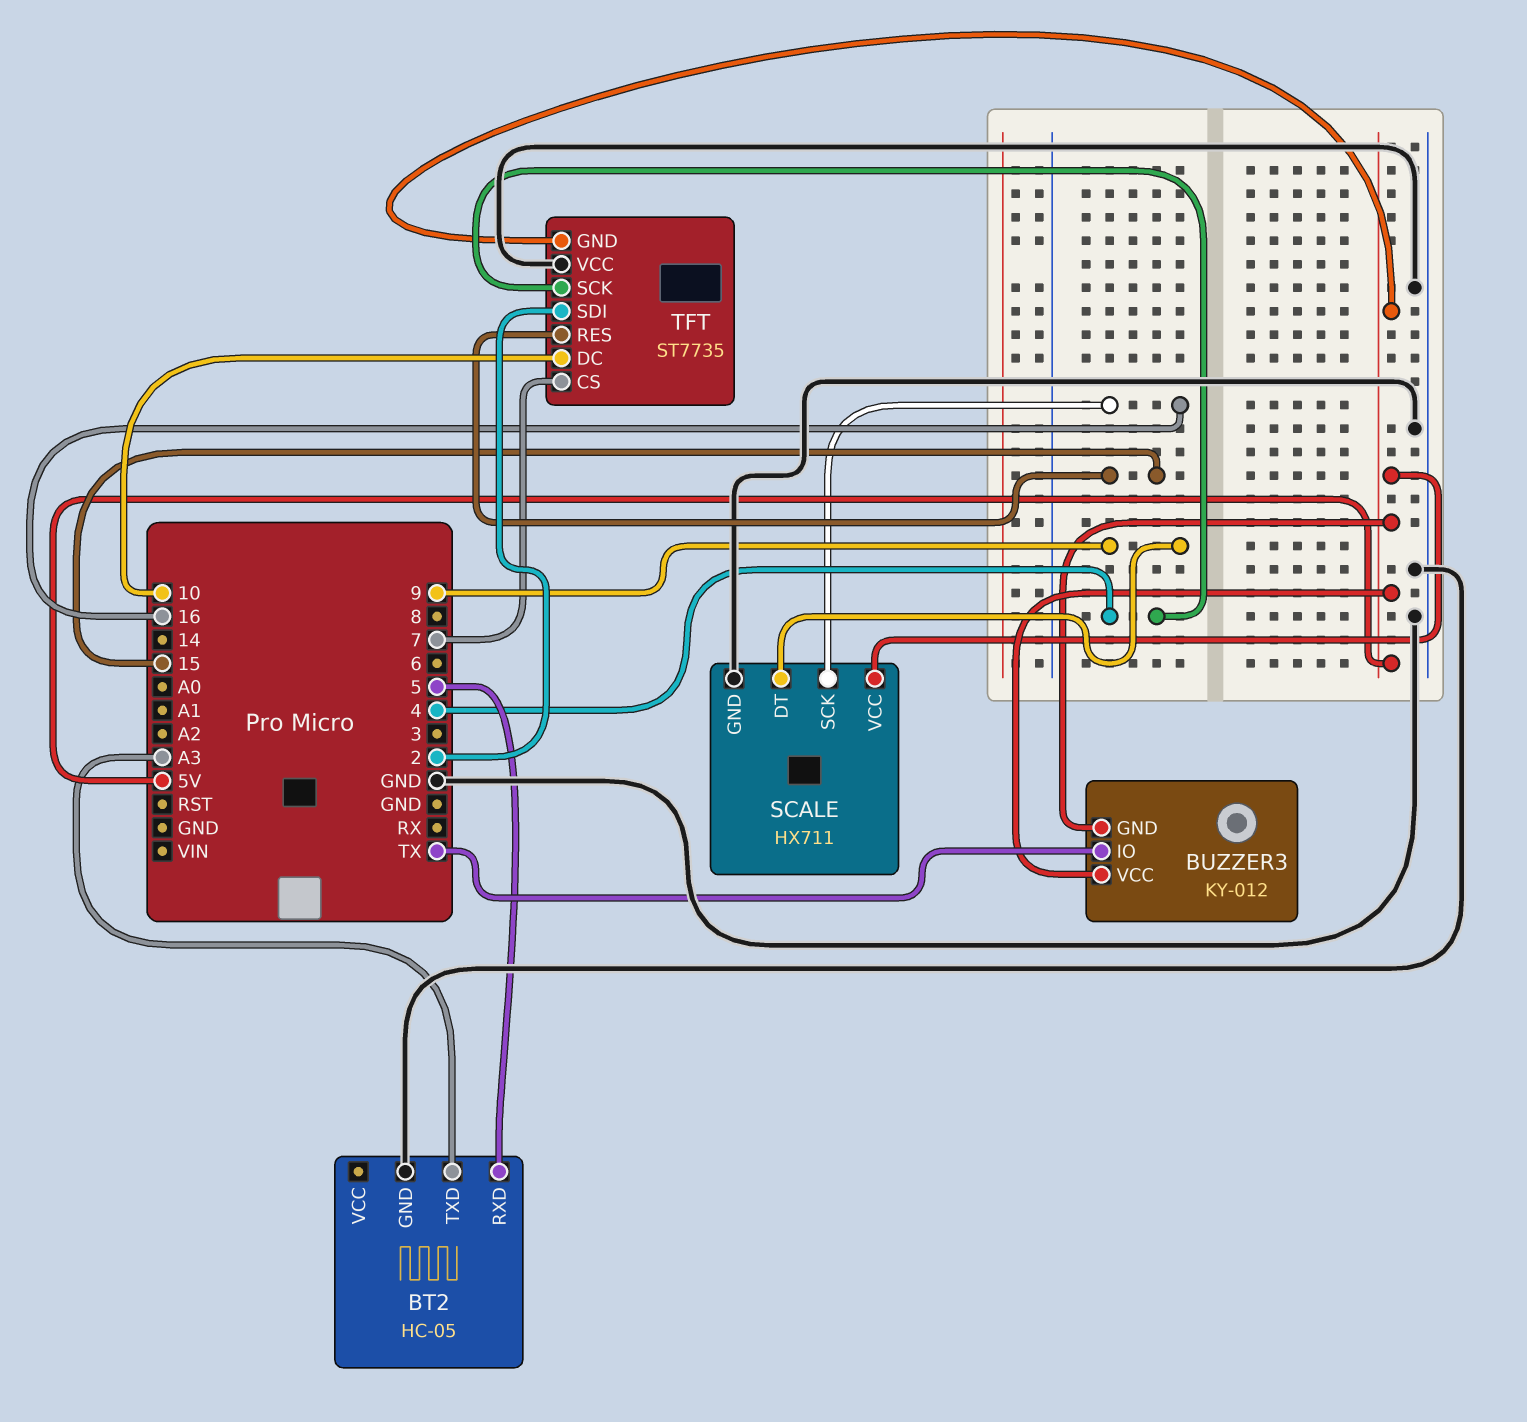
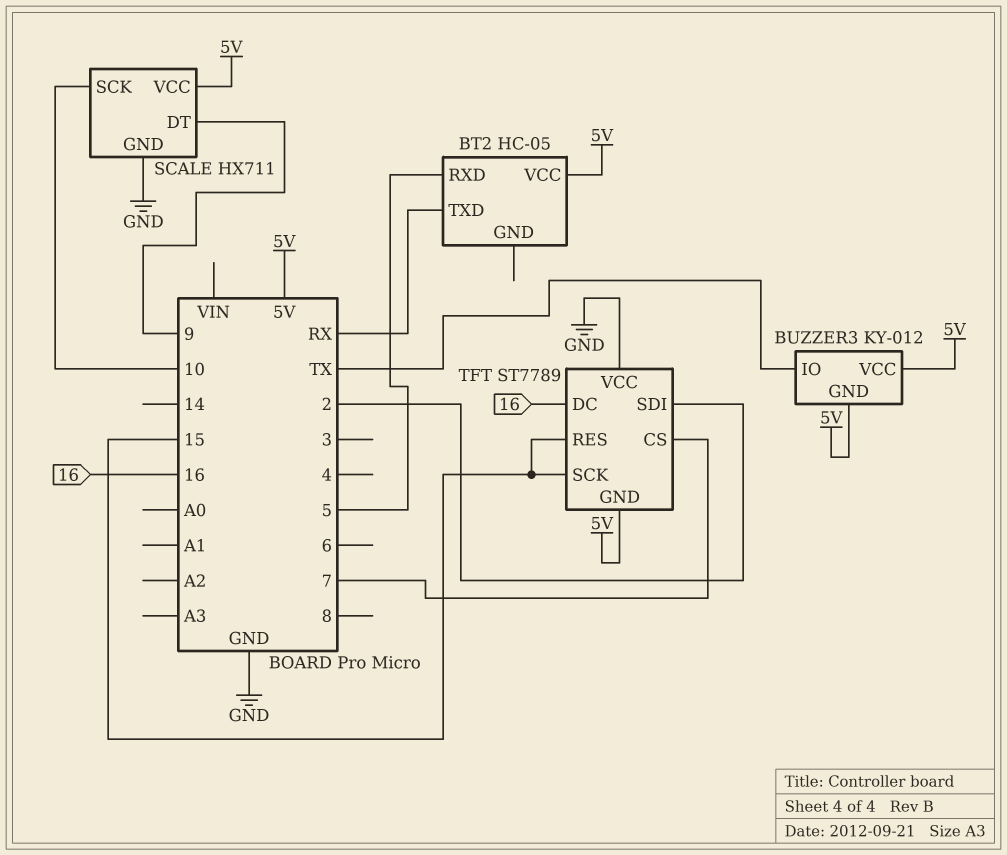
BT2 pin GND: GND -> none
BT2 pin TXD: A3 -> RX
BT2 pin VCC: none -> 5V
SCALE pin SCK: 16 -> 10
TFT: ST7735 -> ST7789
TFT pin DC: 10 -> 16
TFT pin SCK: 4 -> 15

